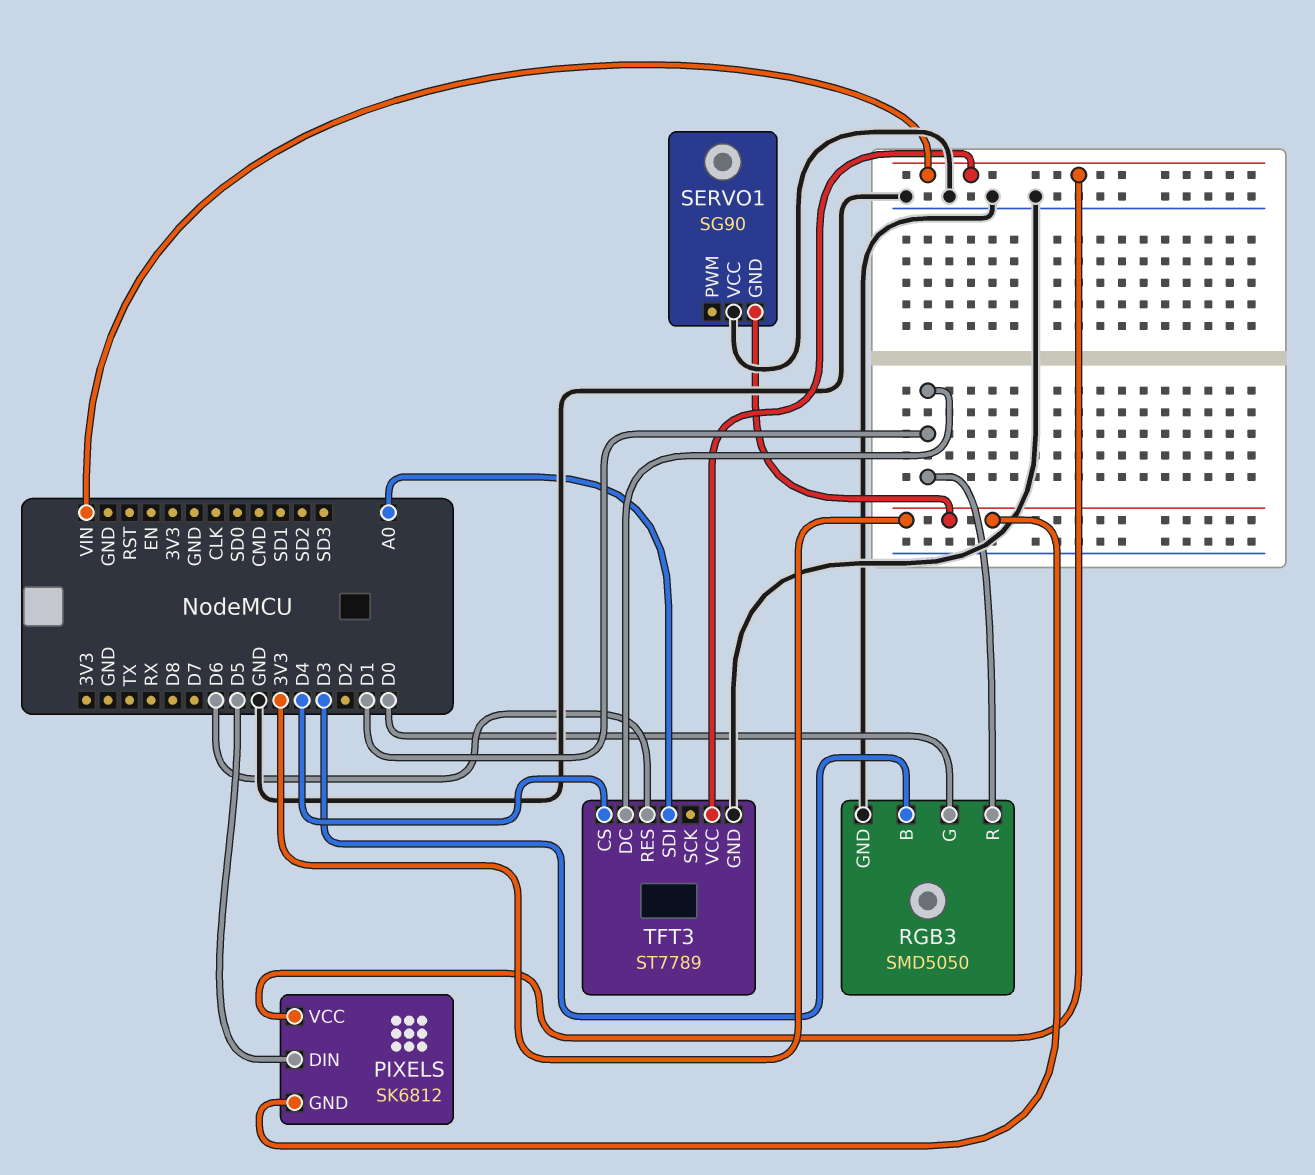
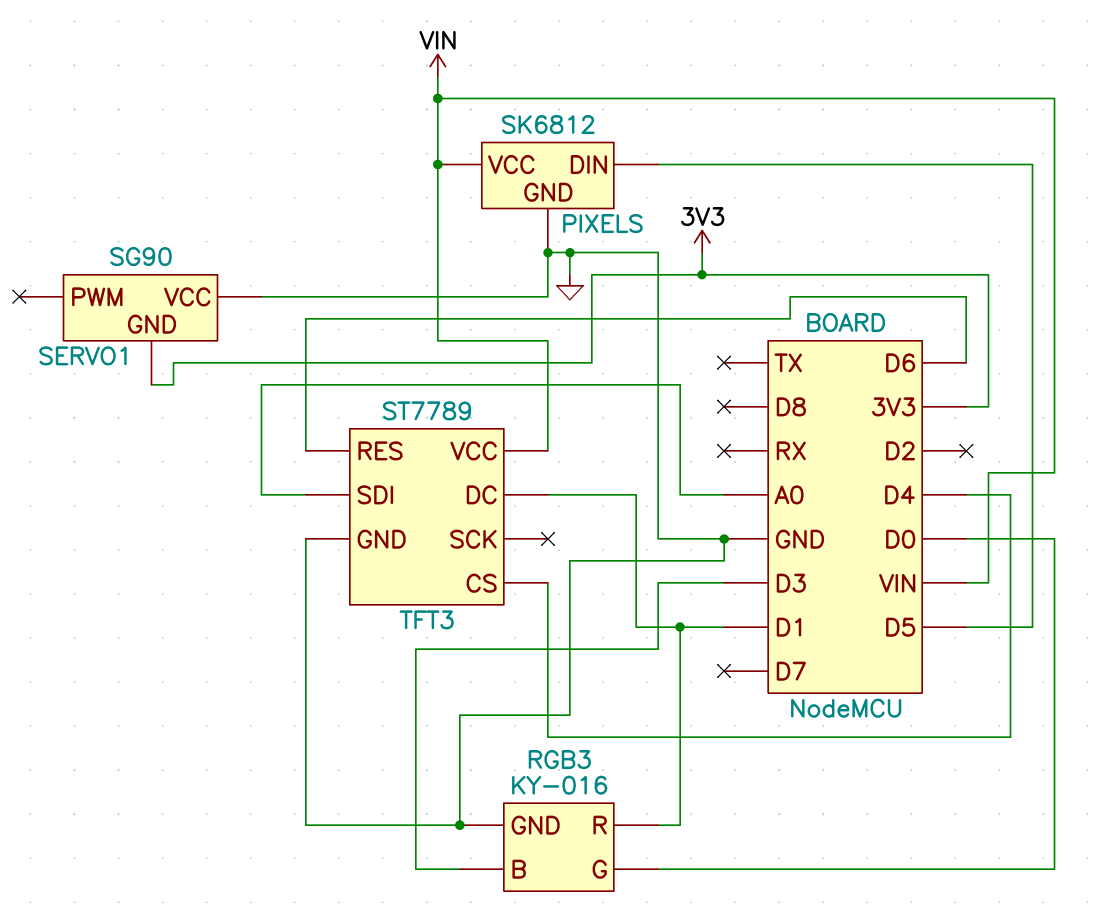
PIXELS pin GND: 3V3 -> GND
RGB3: SMD5050 -> KY-016

